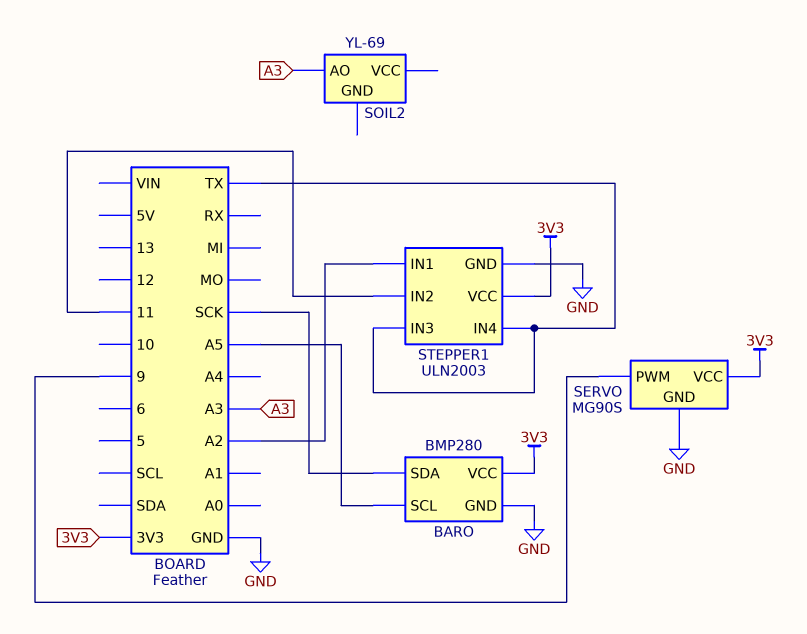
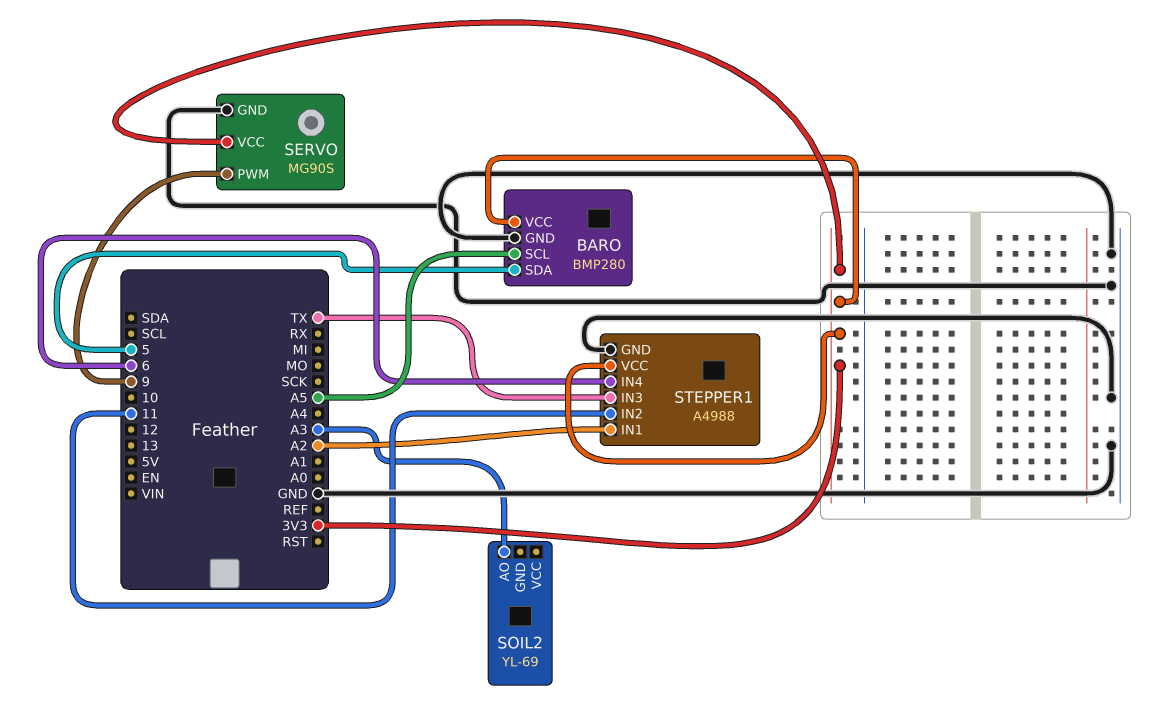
BARO pin SDA: SCK -> 5
STEPPER1: ULN2003 -> A4988
STEPPER1 pin IN4: TX -> 6

